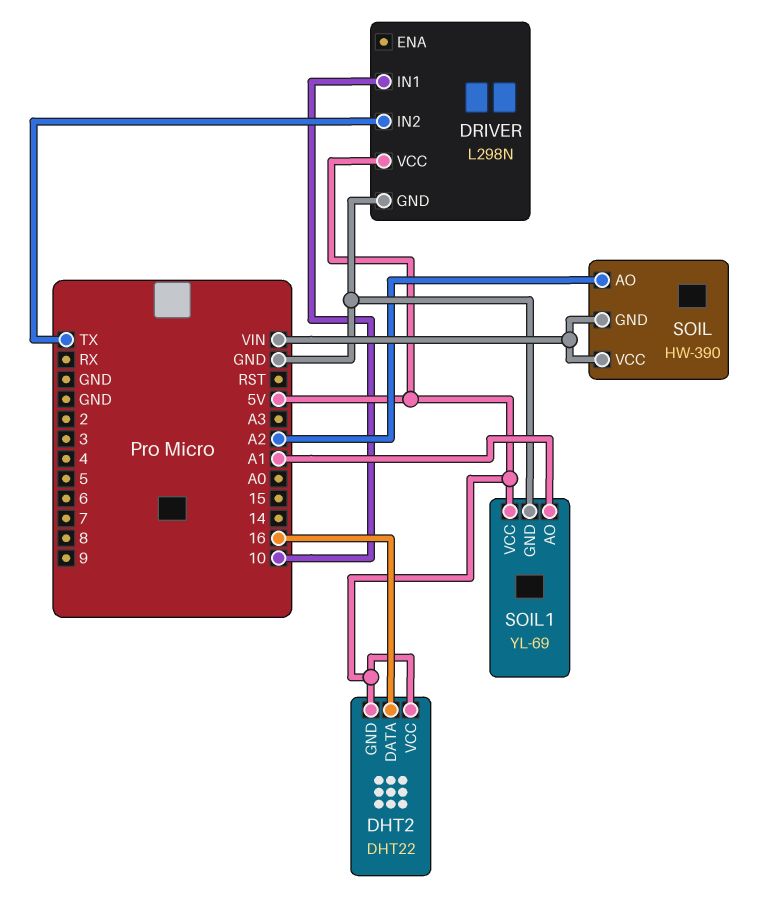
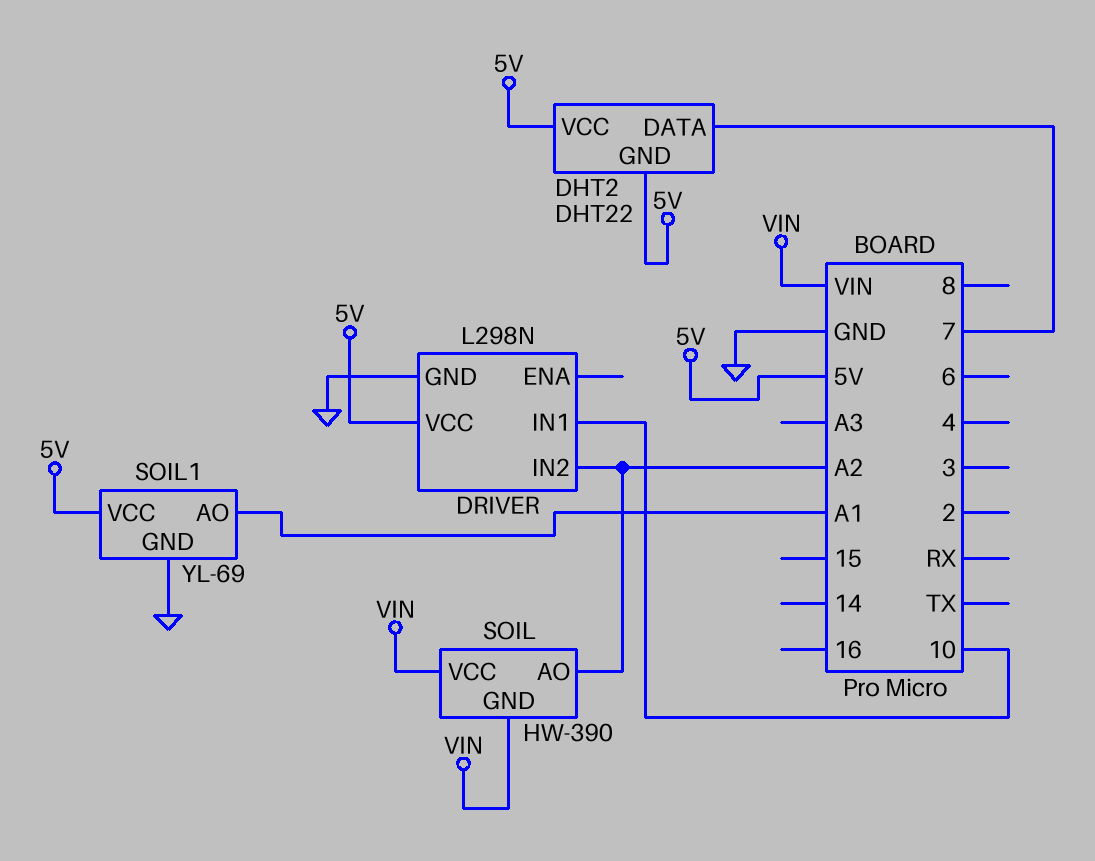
DHT2 pin DATA: 16 -> 7
DRIVER pin IN2: TX -> A2

